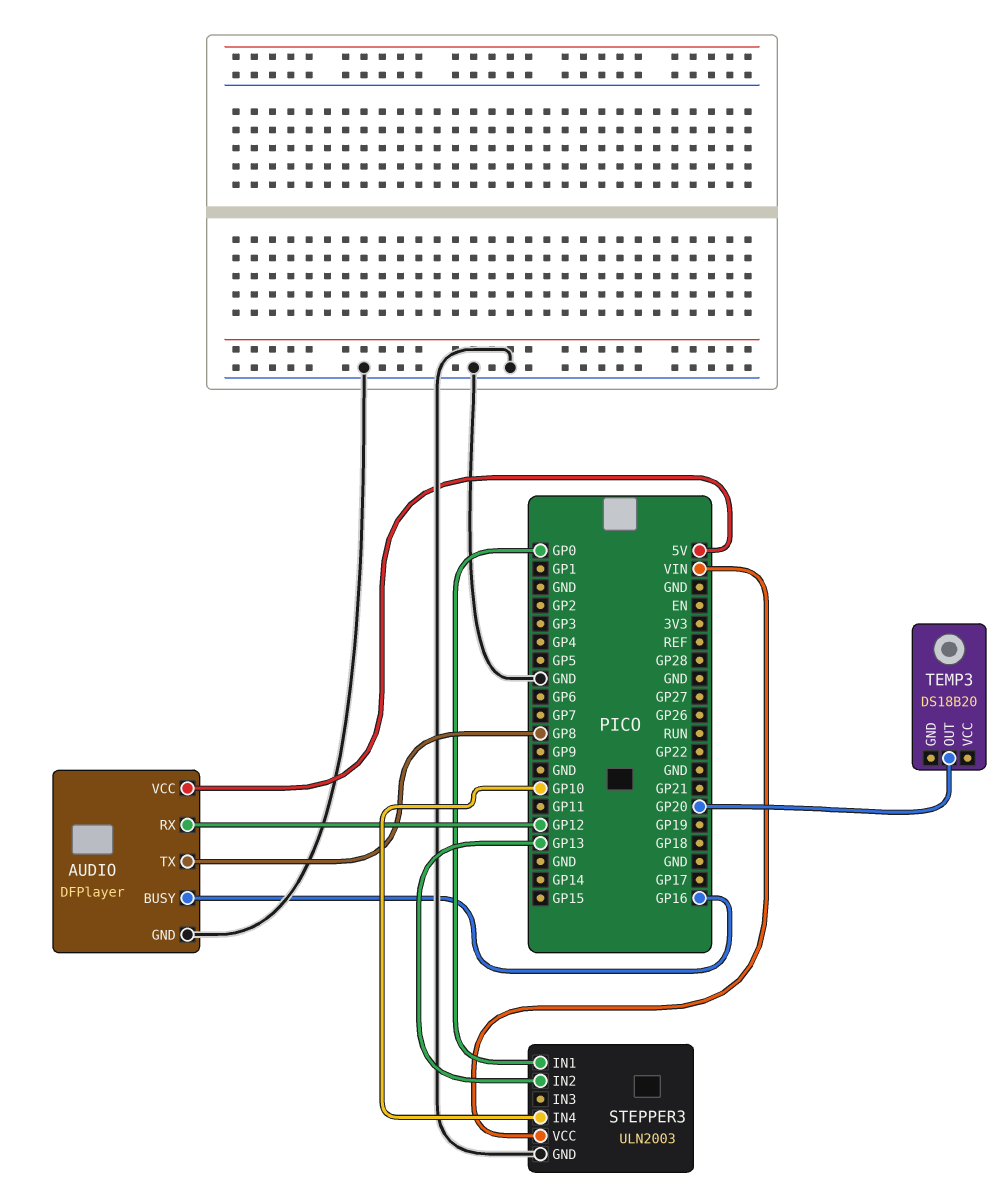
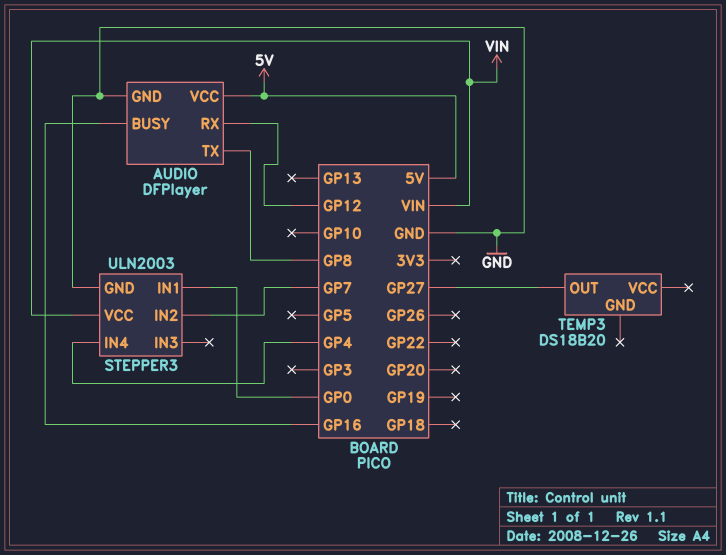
STEPPER3 pin IN2: GP13 -> GP7
STEPPER3 pin IN4: GP10 -> GP4
TEMP3 pin OUT: GP20 -> GP27

